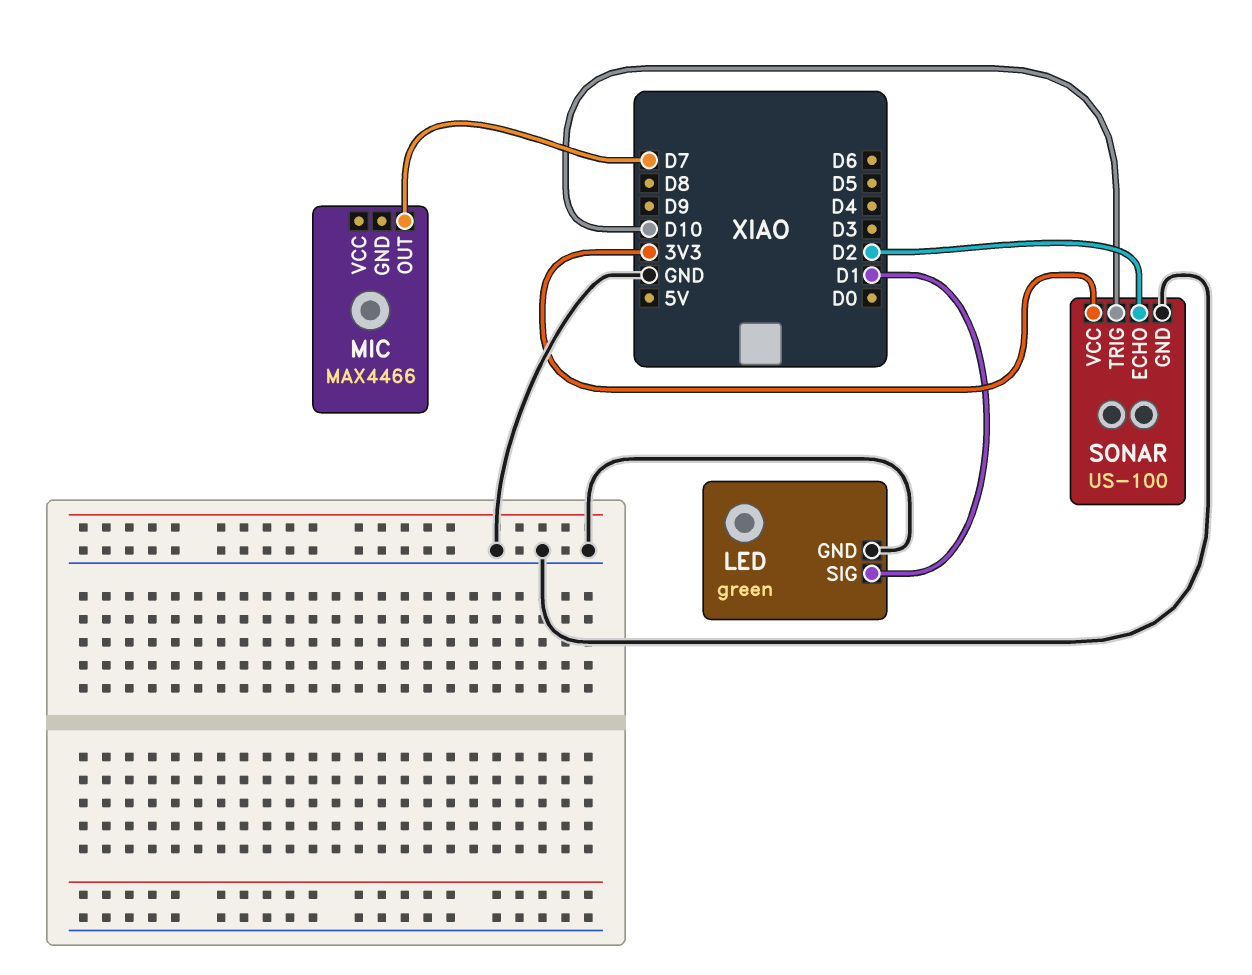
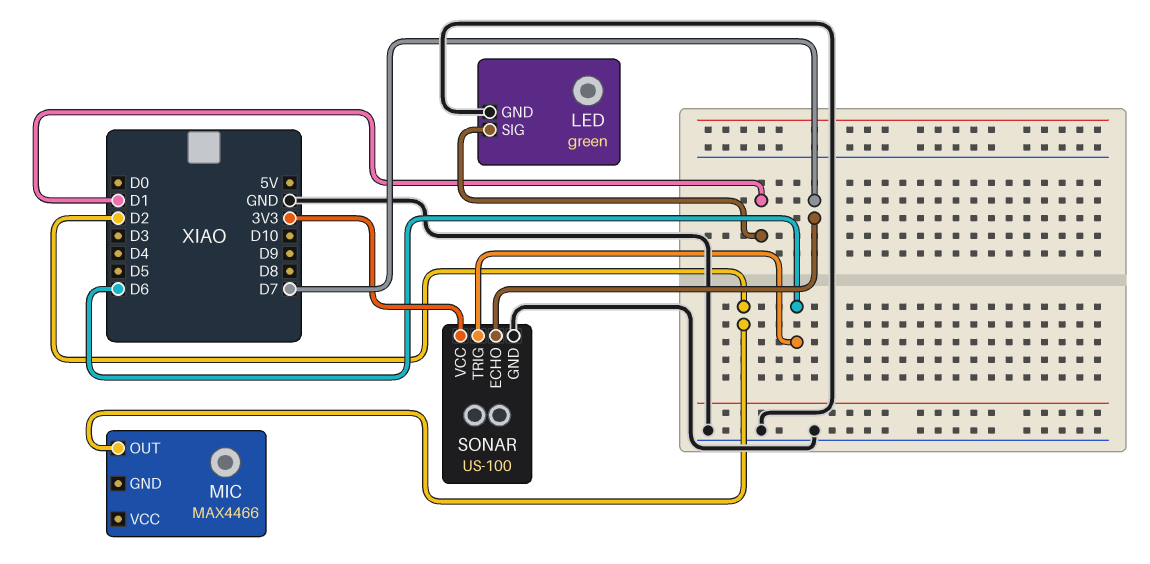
MIC pin OUT: D7 -> D2
SONAR pin ECHO: D2 -> D7
SONAR pin TRIG: D10 -> D6

